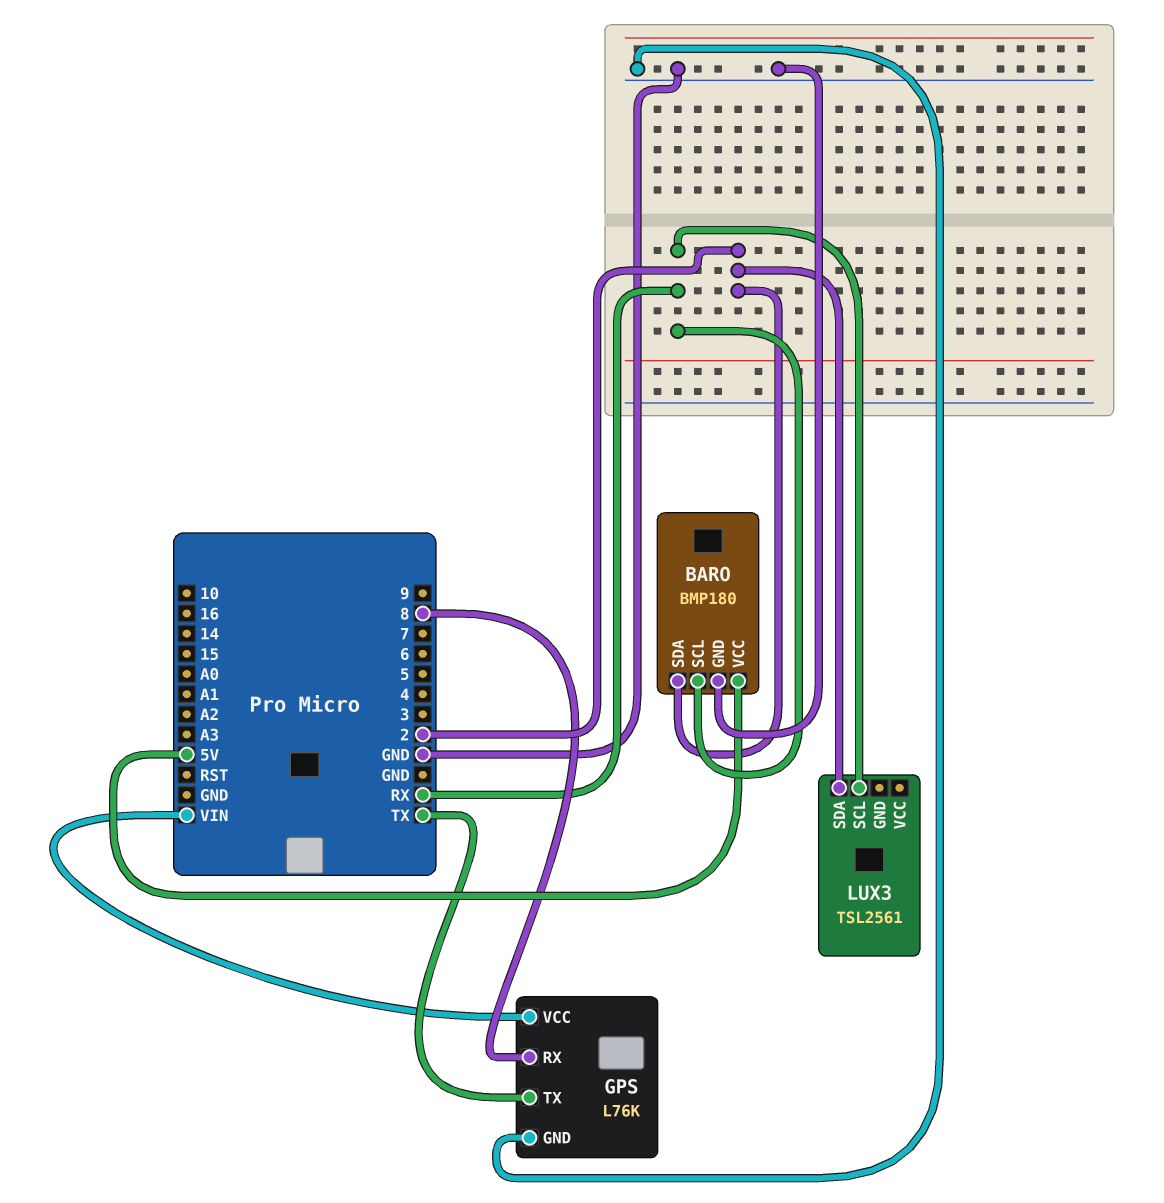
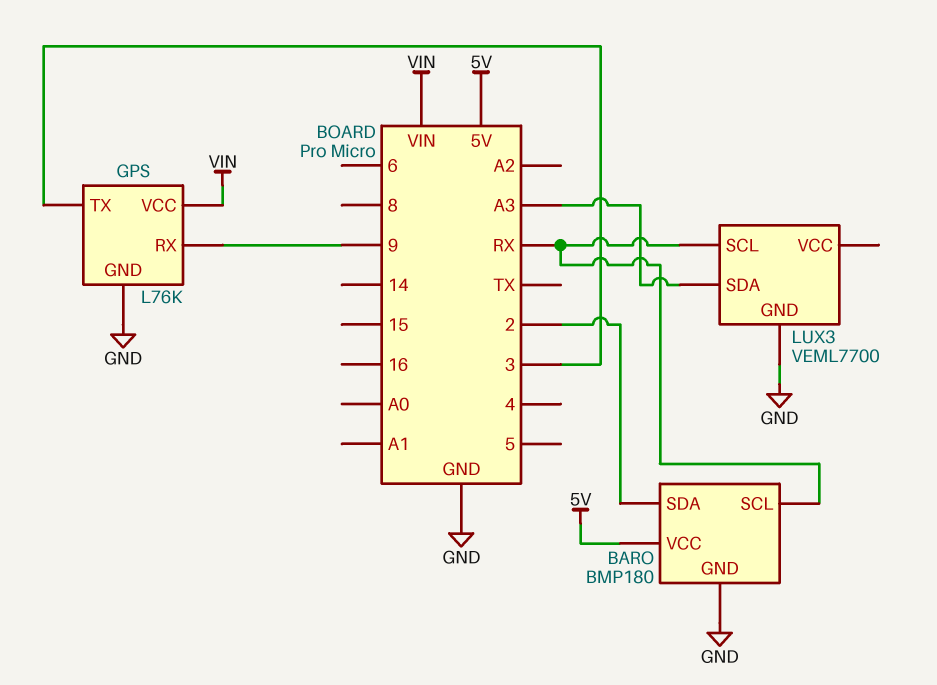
GPS pin RX: 8 -> 9
GPS pin TX: TX -> 3
LUX3: TSL2561 -> VEML7700
LUX3 pin GND: none -> GND
LUX3 pin SDA: 2 -> A3

